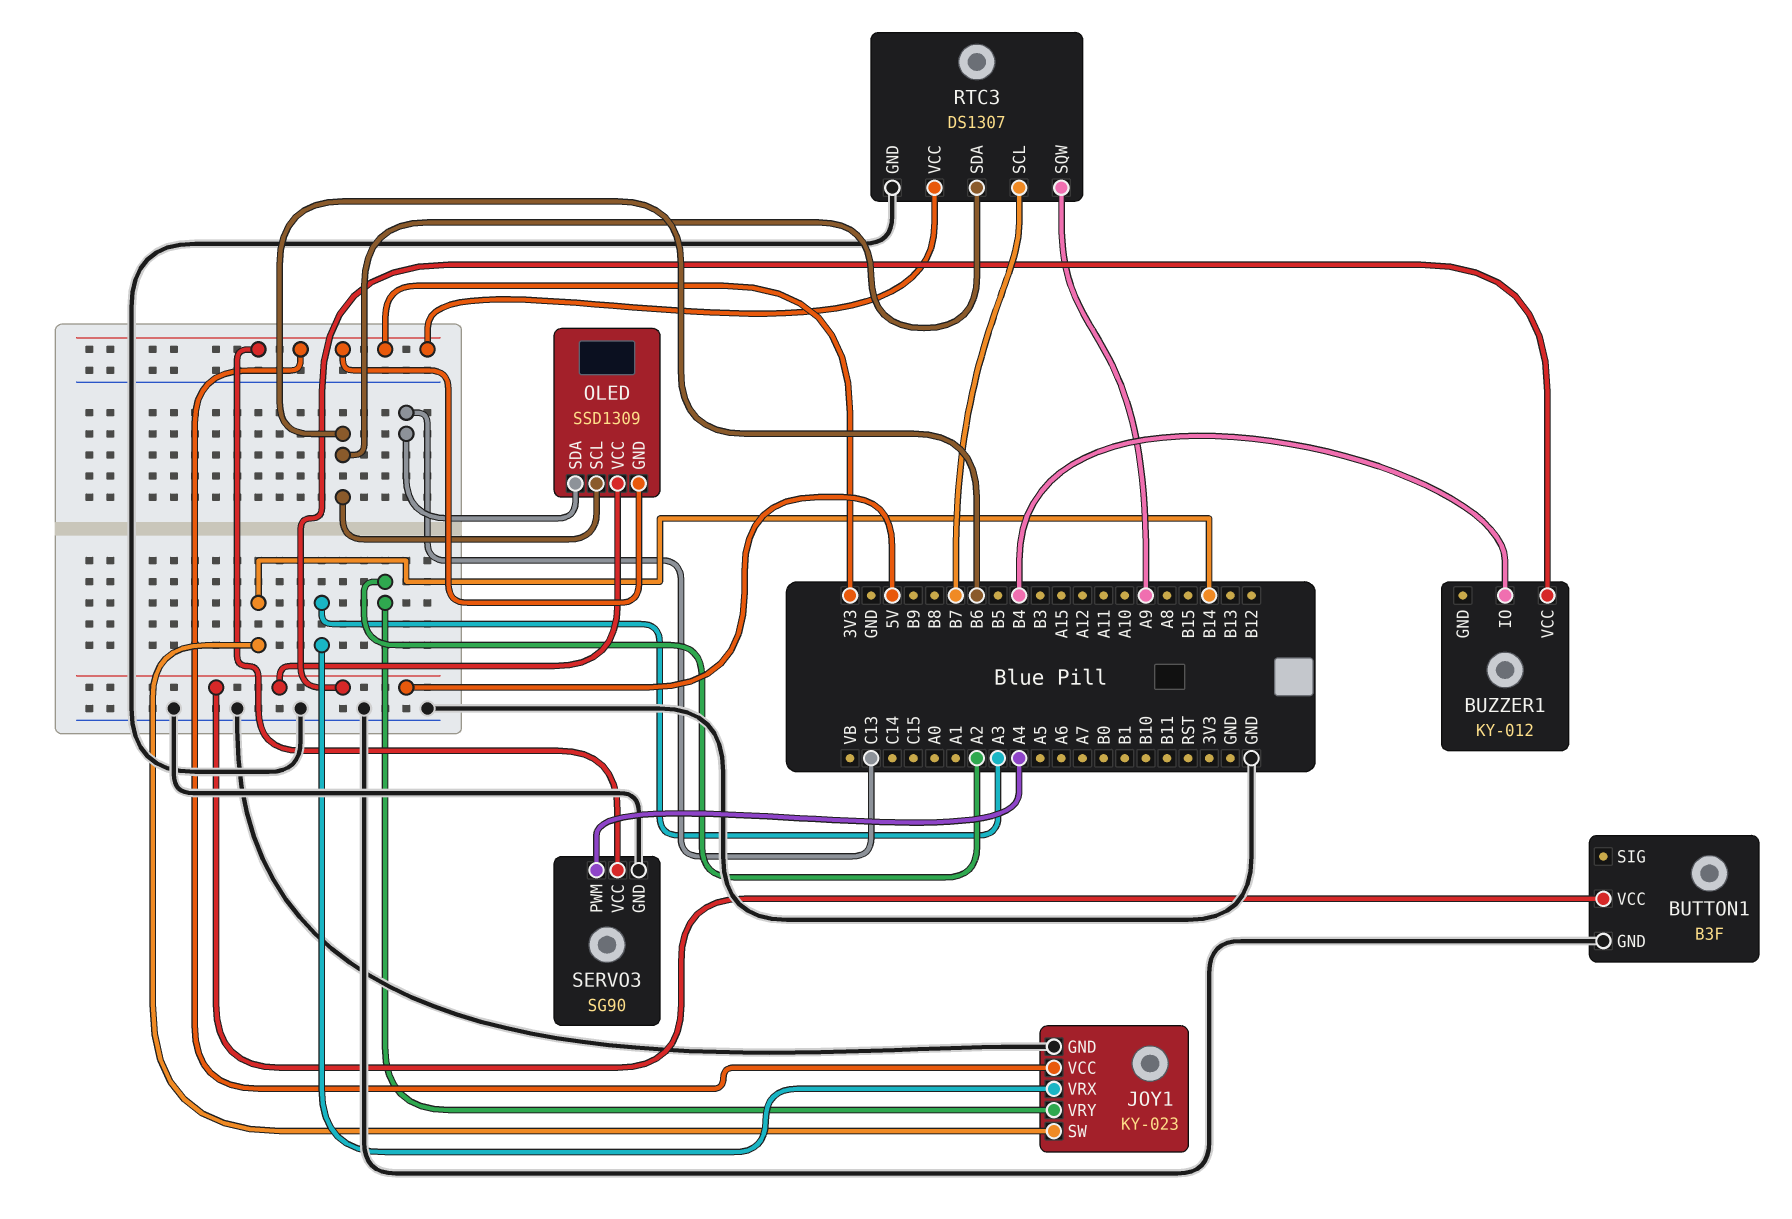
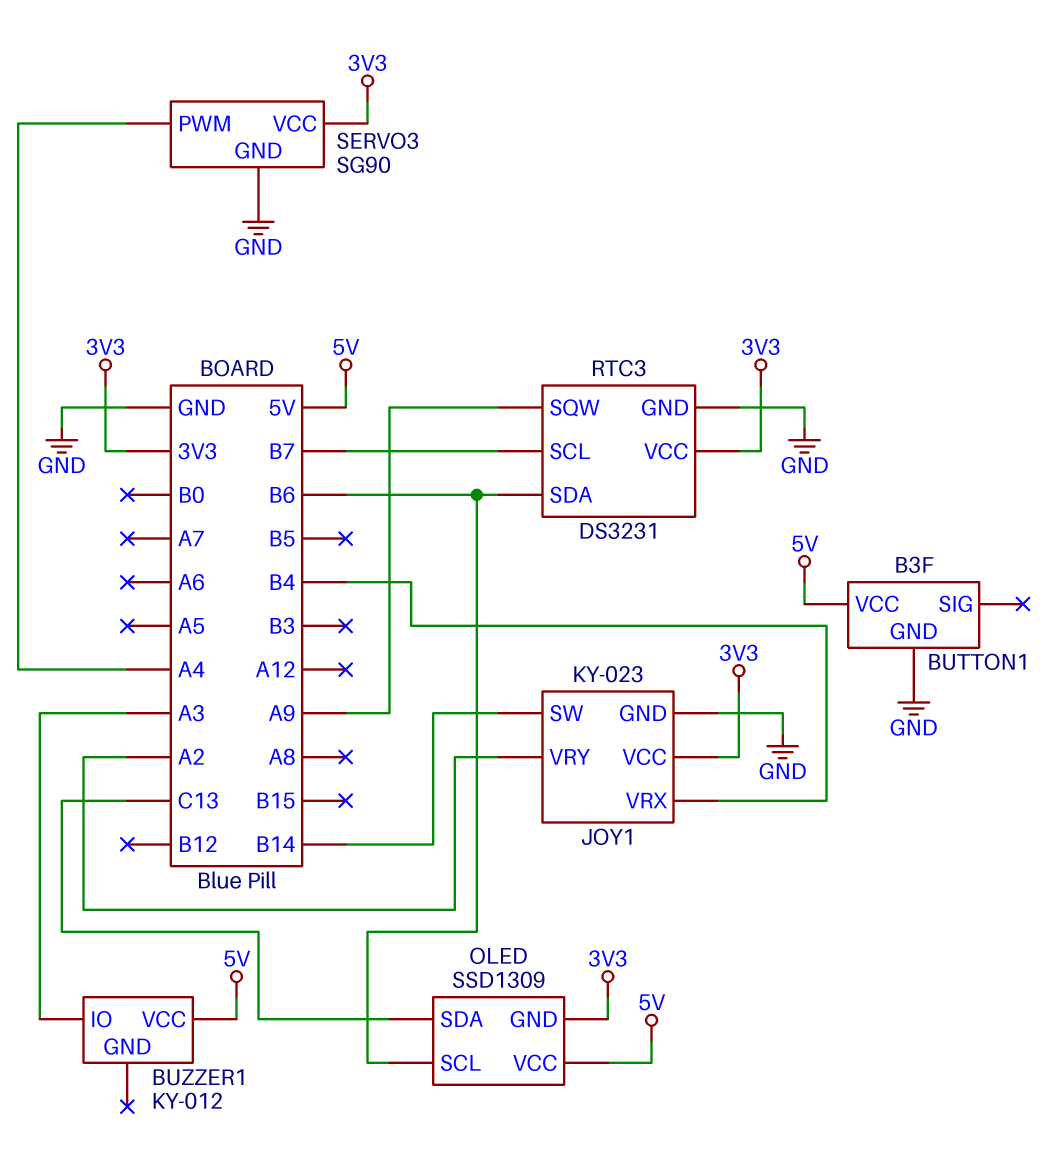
BUZZER1 pin IO: B4 -> A3
JOY1 pin VRX: A3 -> B4
RTC3: DS1307 -> DS3231

